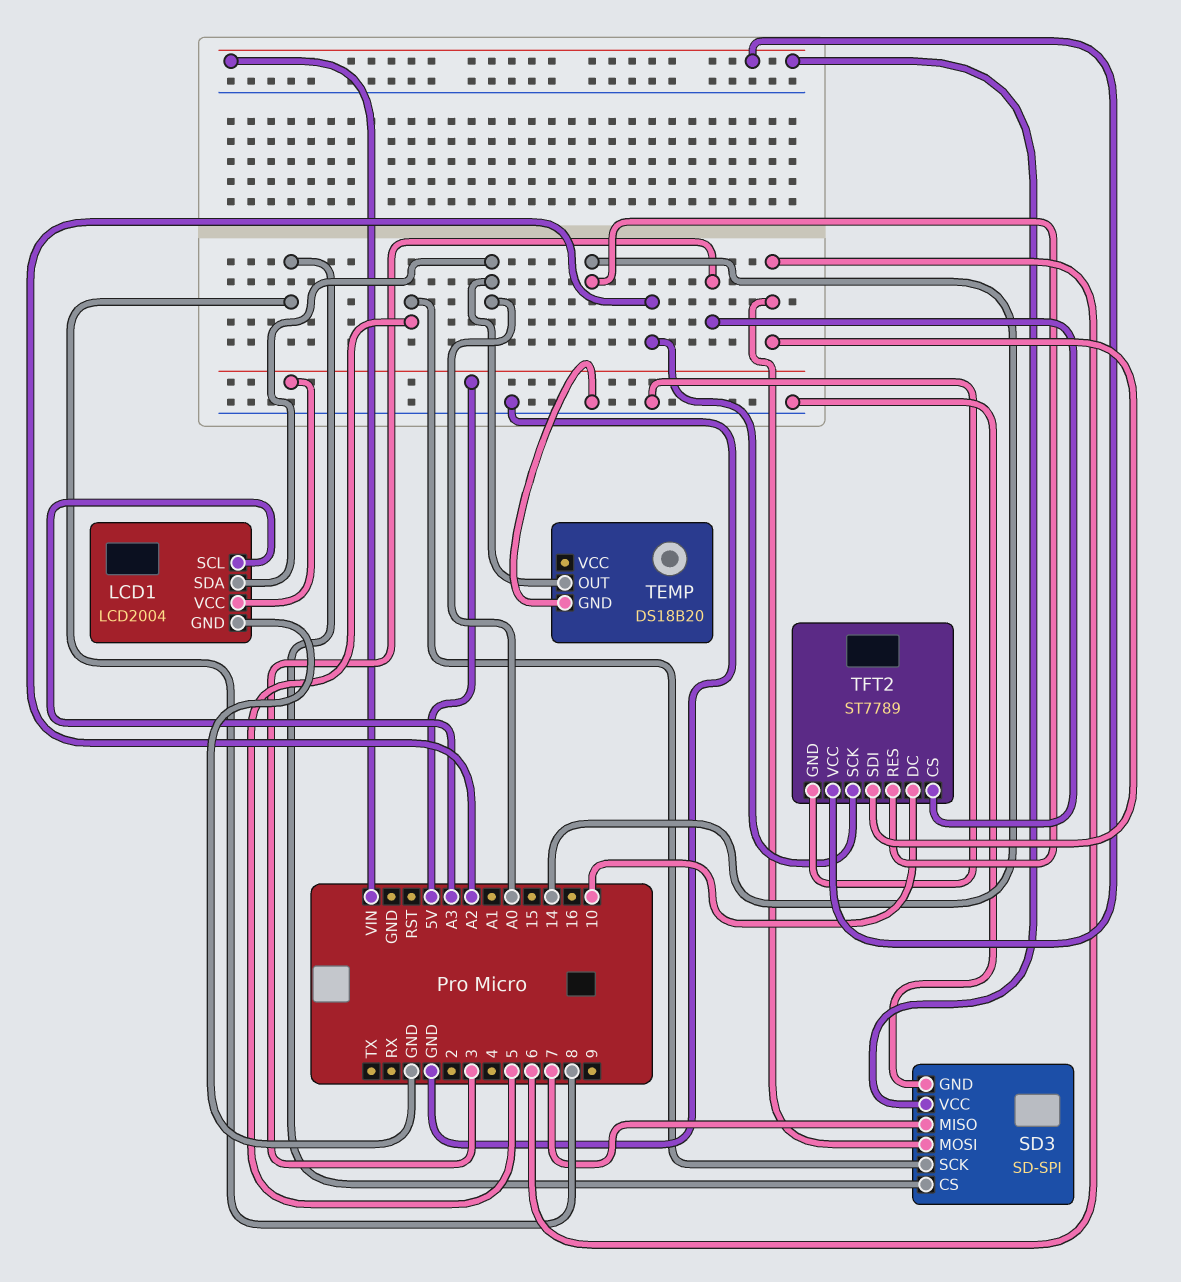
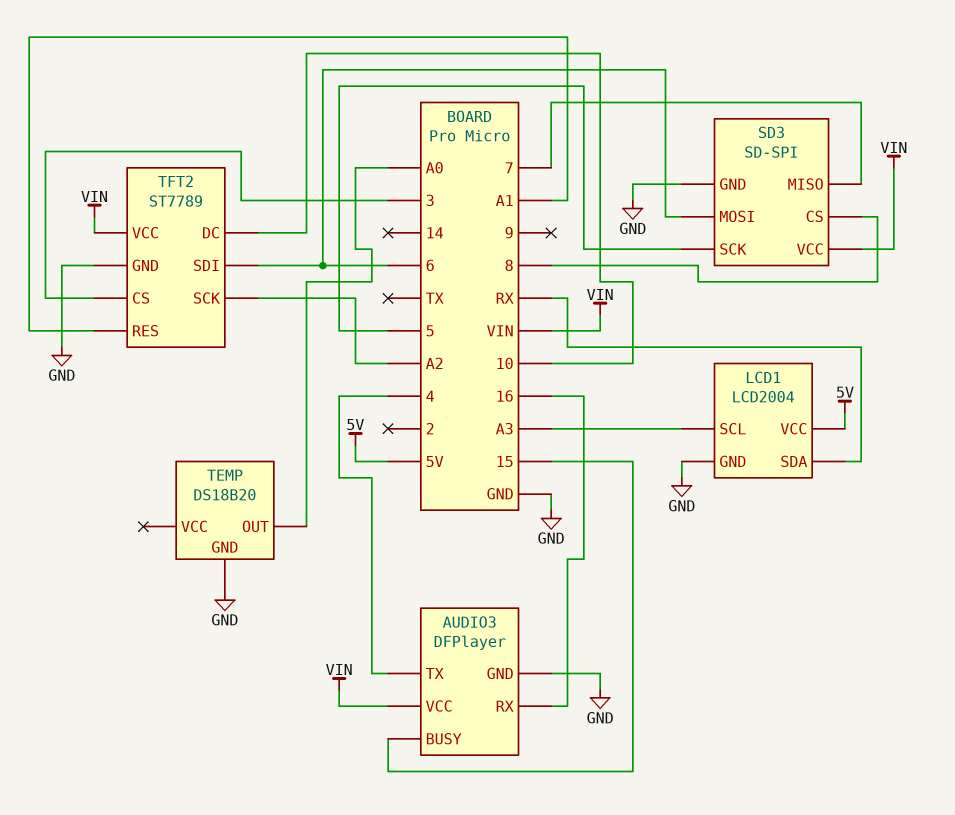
AUDIO3: none -> DFPlayer
AUDIO3 pin BUSY: none -> 15
AUDIO3 pin GND: none -> GND
AUDIO3 pin RX: none -> 16
AUDIO3 pin TX: none -> 4
AUDIO3 pin VCC: none -> VIN
LCD1 pin SDA: A0 -> RX
TFT2 pin RES: 14 -> A1

